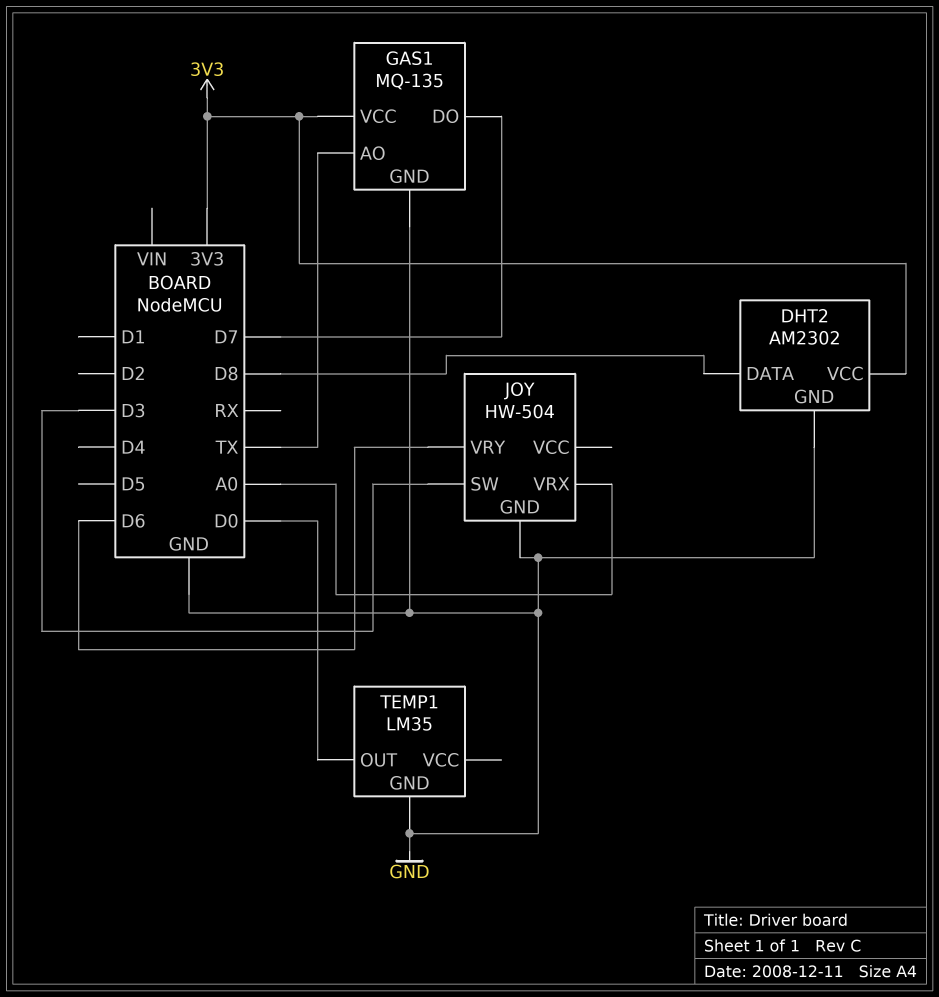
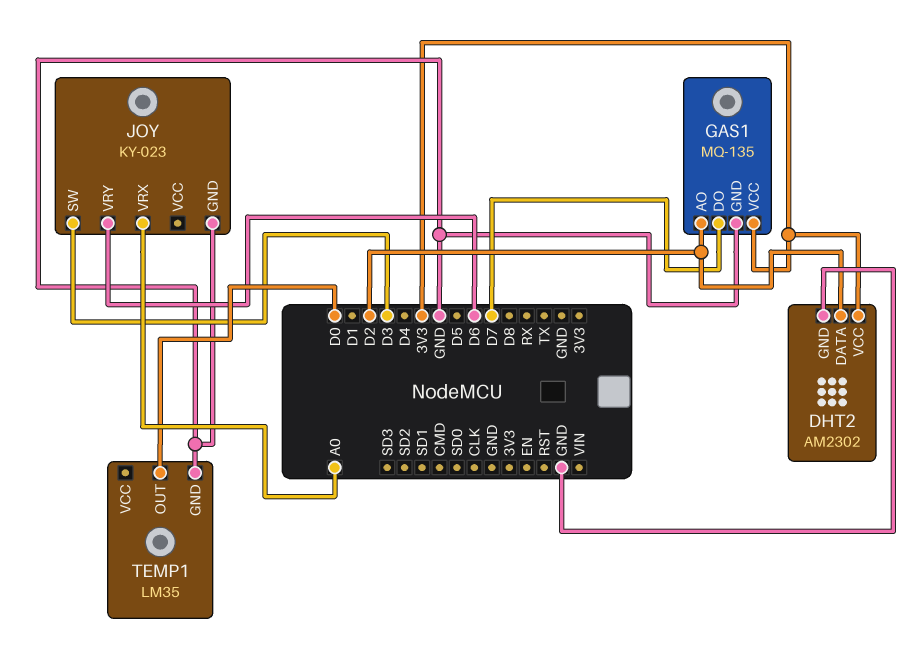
DHT2 pin DATA: D8 -> D2
GAS1 pin AO: TX -> D2
JOY: HW-504 -> KY-023

